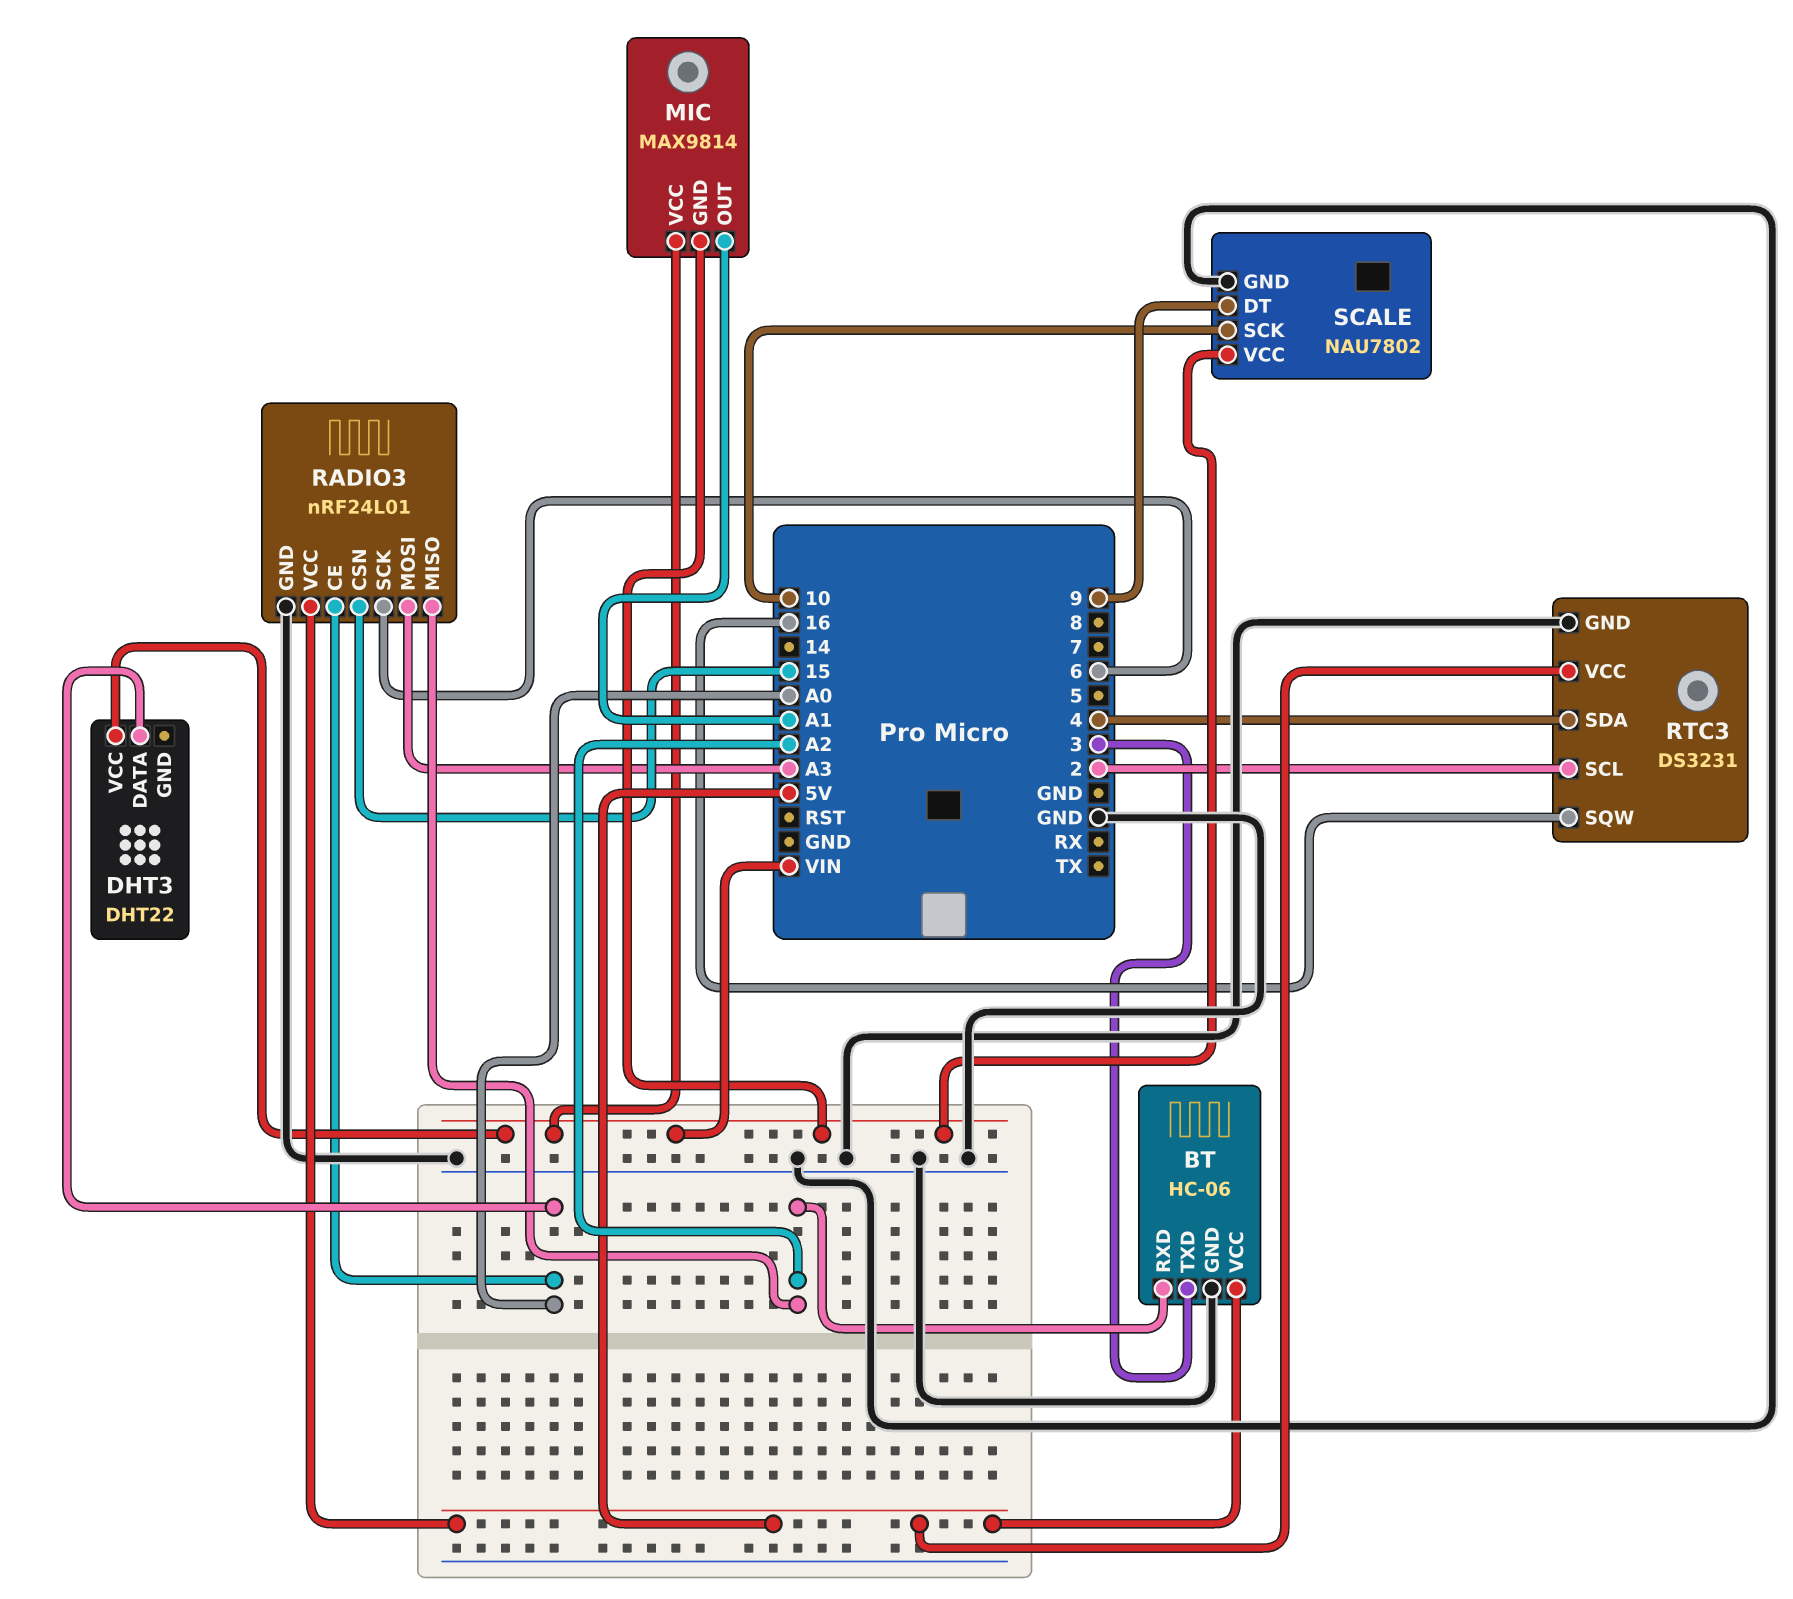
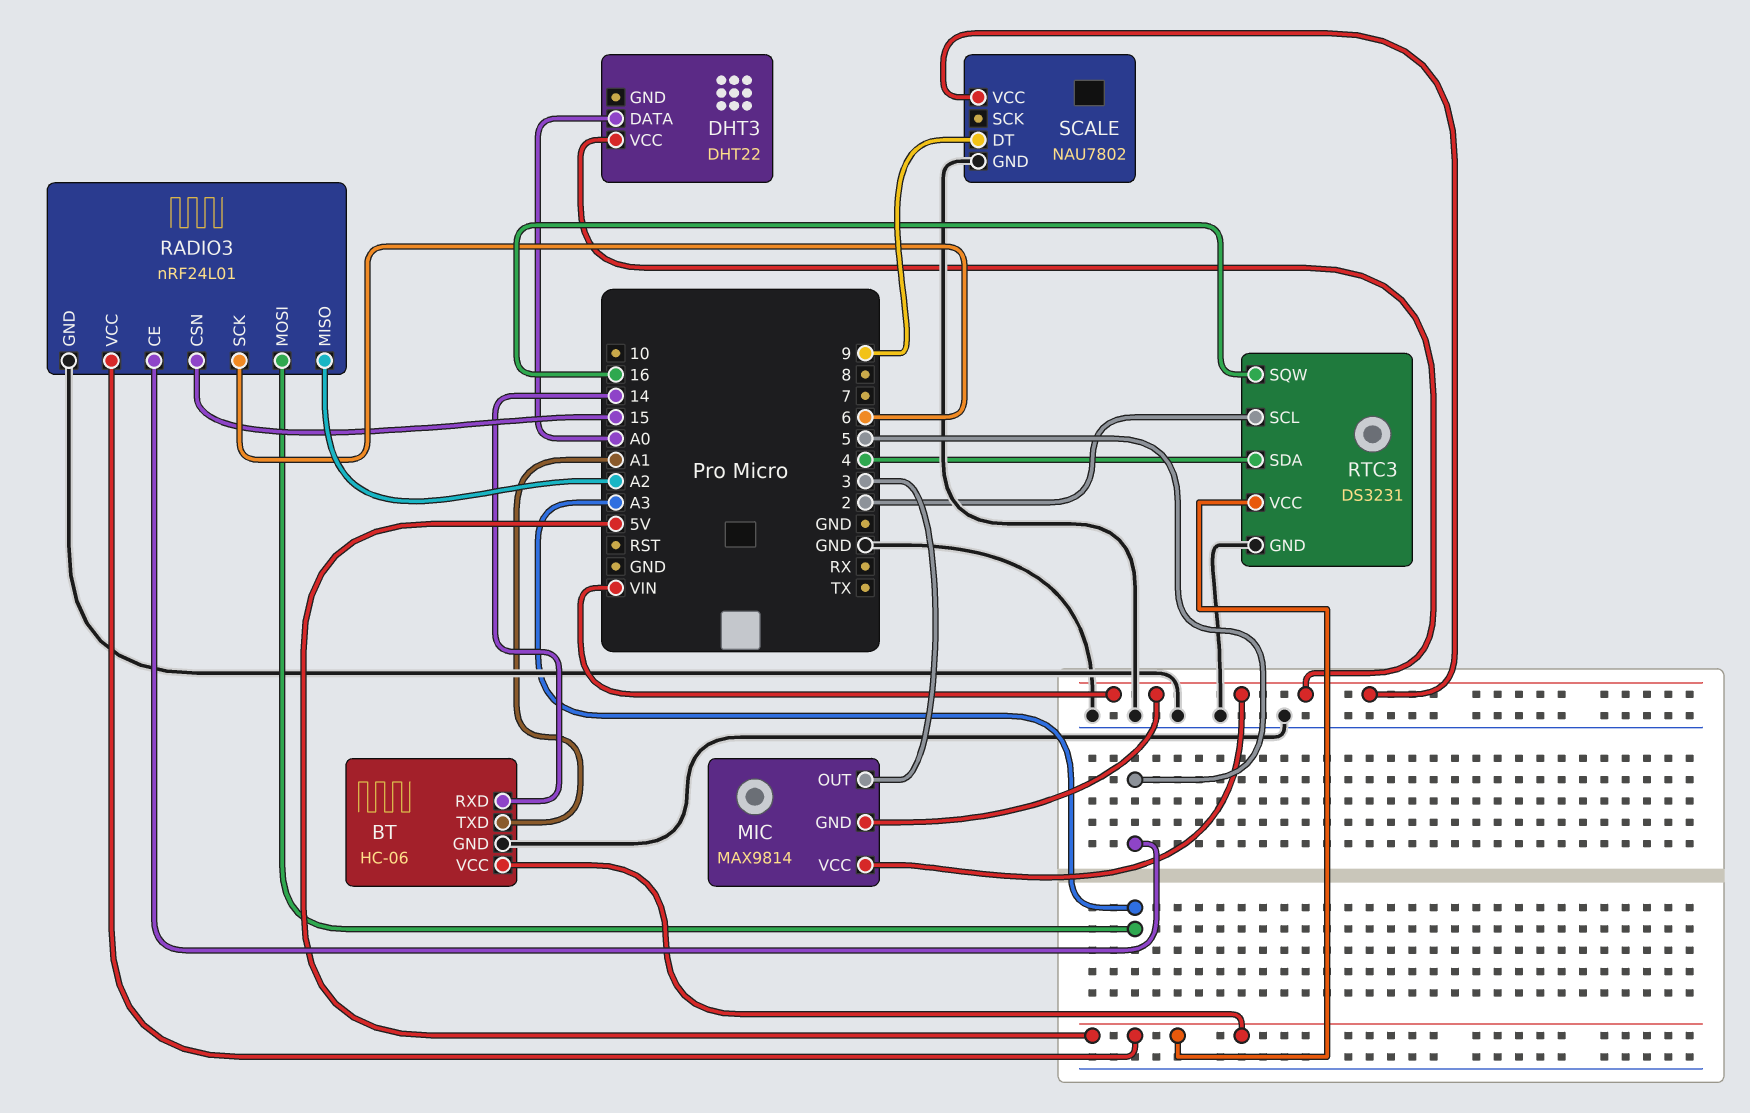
BT pin RXD: A2 -> 14
BT pin TXD: 3 -> A1
MIC pin OUT: A1 -> 3
RADIO3 pin CE: A0 -> 5
SCALE pin SCK: 10 -> none

